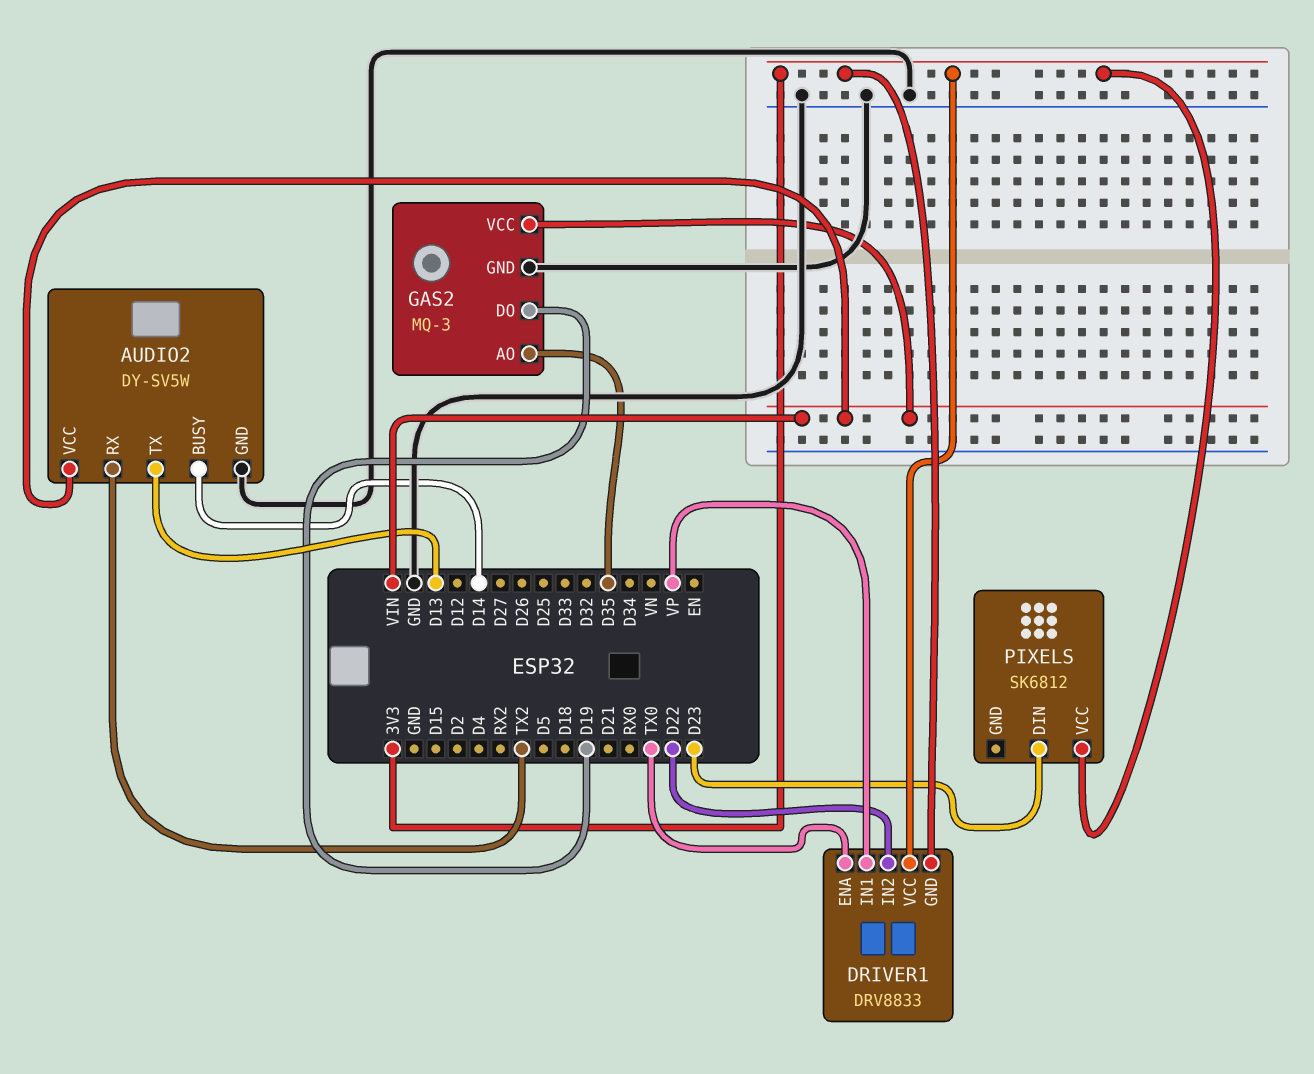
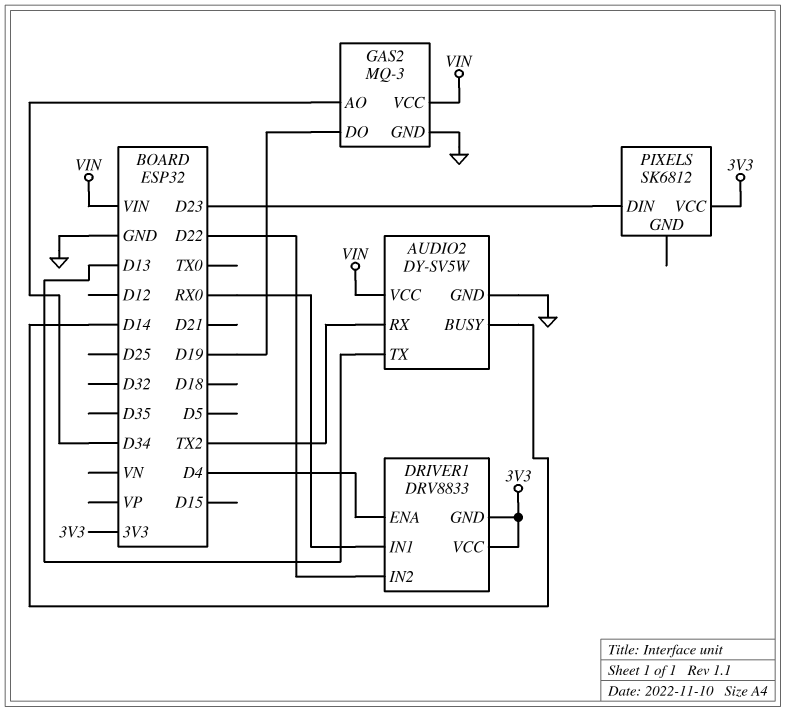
DRIVER1 pin ENA: TX0 -> D4
DRIVER1 pin IN1: VP -> RX0
GAS2 pin AO: D35 -> D34

